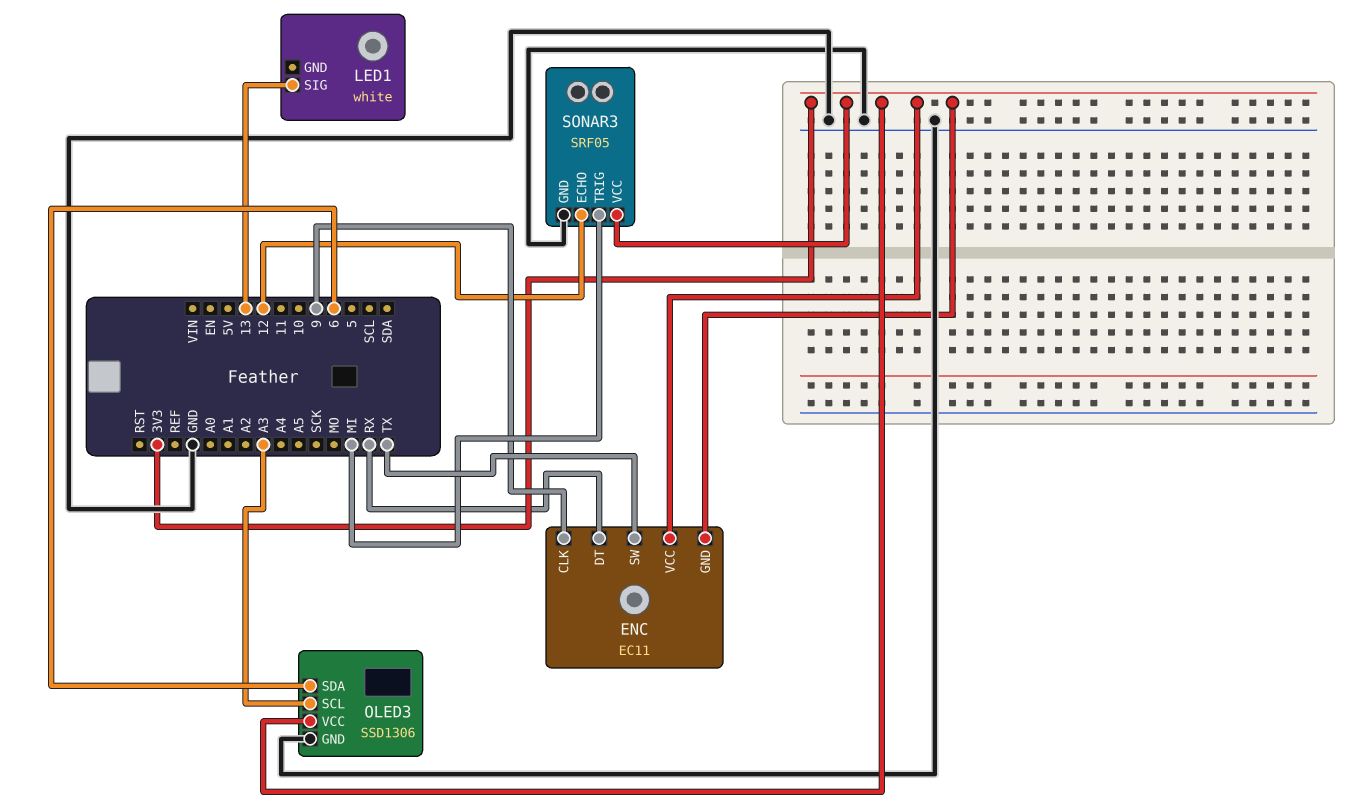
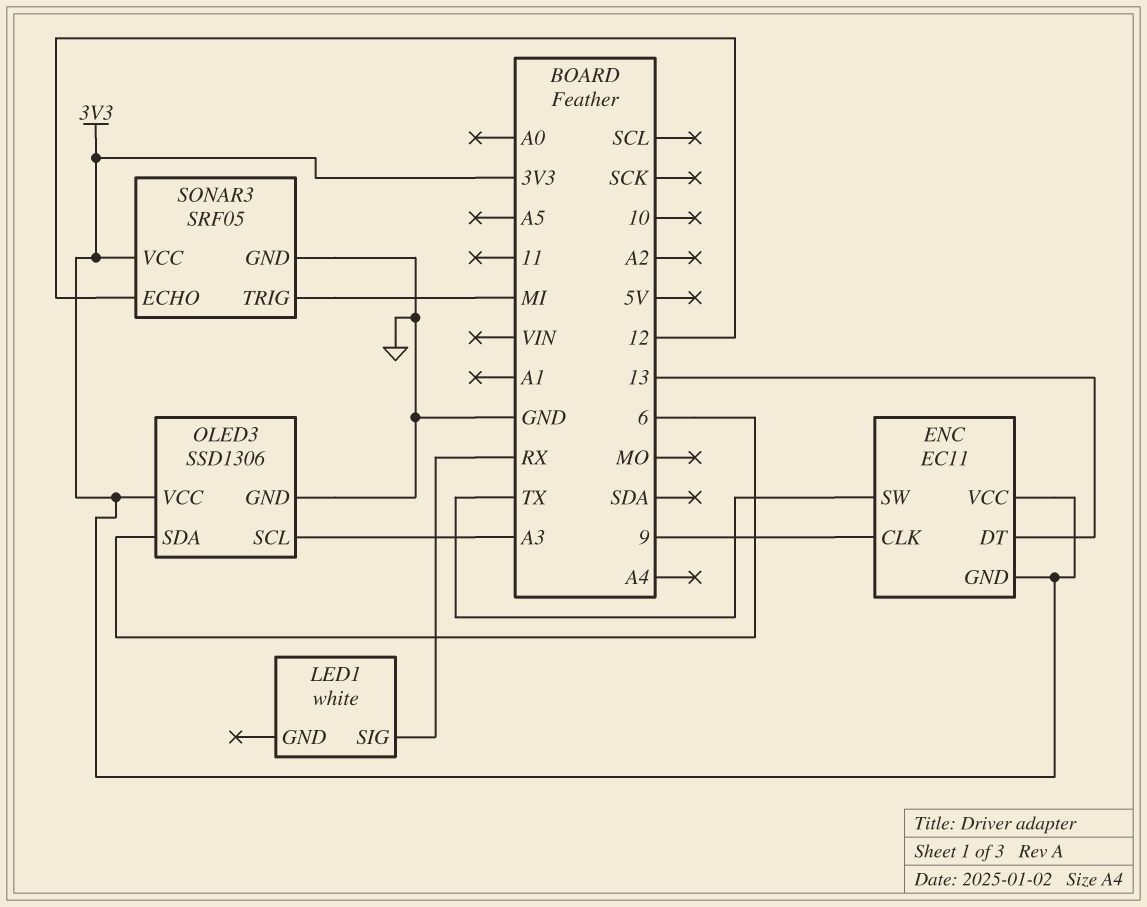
ENC pin DT: RX -> 13
LED1 pin SIG: 13 -> RX

